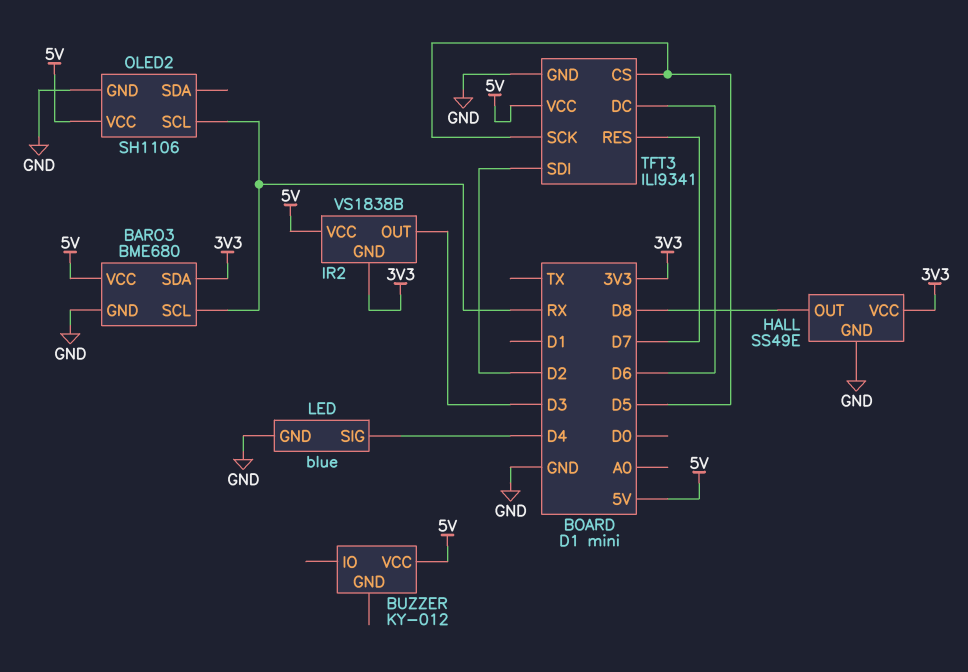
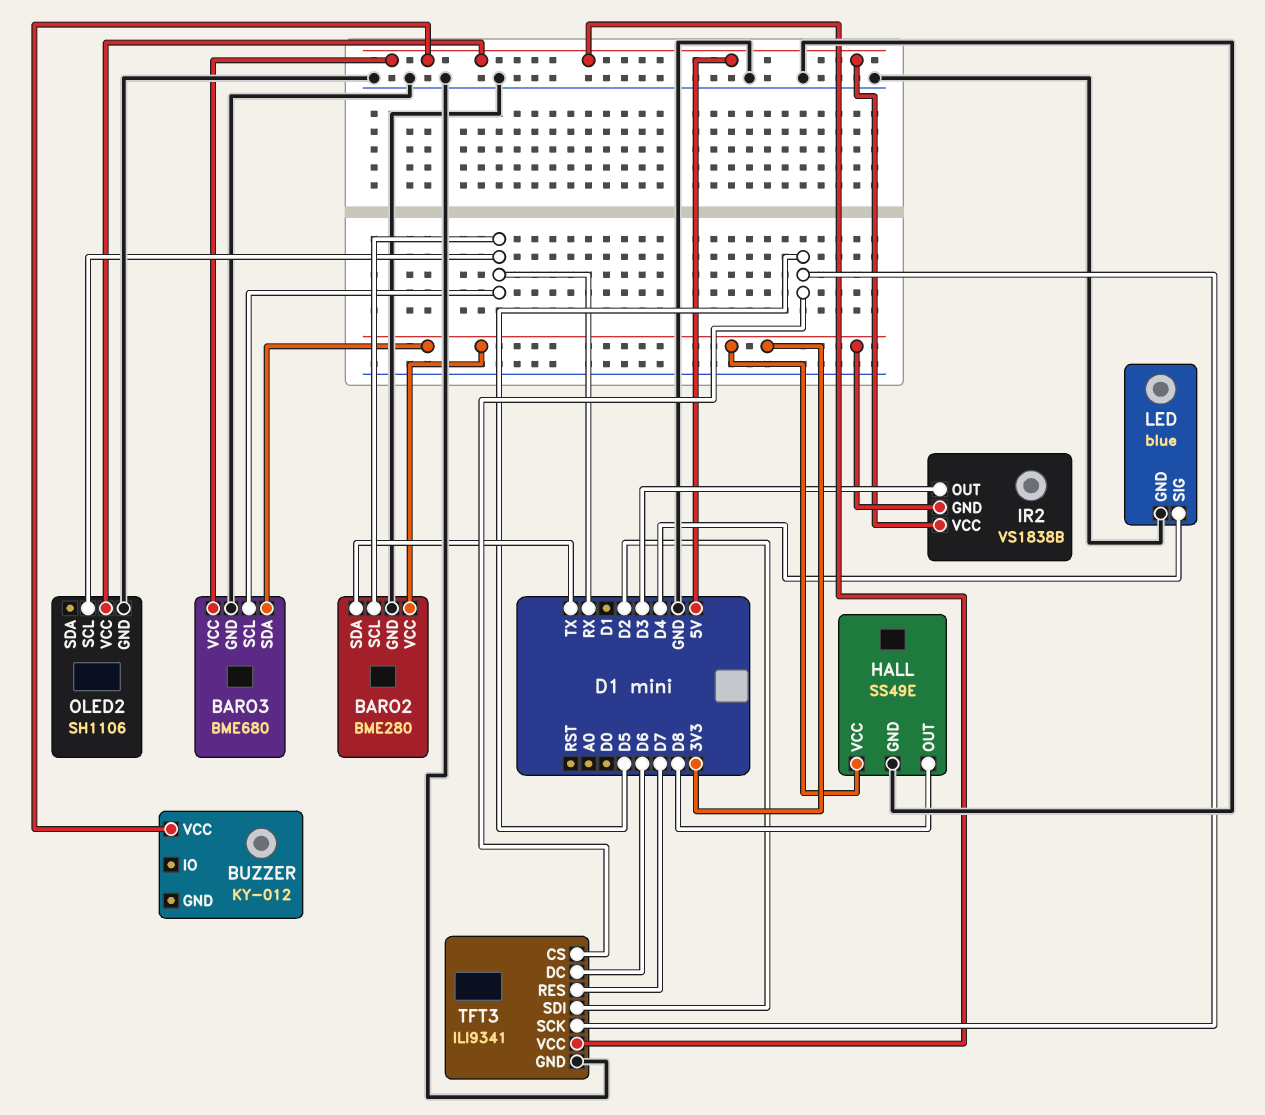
BARO2: none -> BME280
BARO2 pin GND: none -> GND
BARO2 pin SCL: none -> RX
BARO2 pin SDA: none -> TX
BARO2 pin VCC: none -> 3V3

